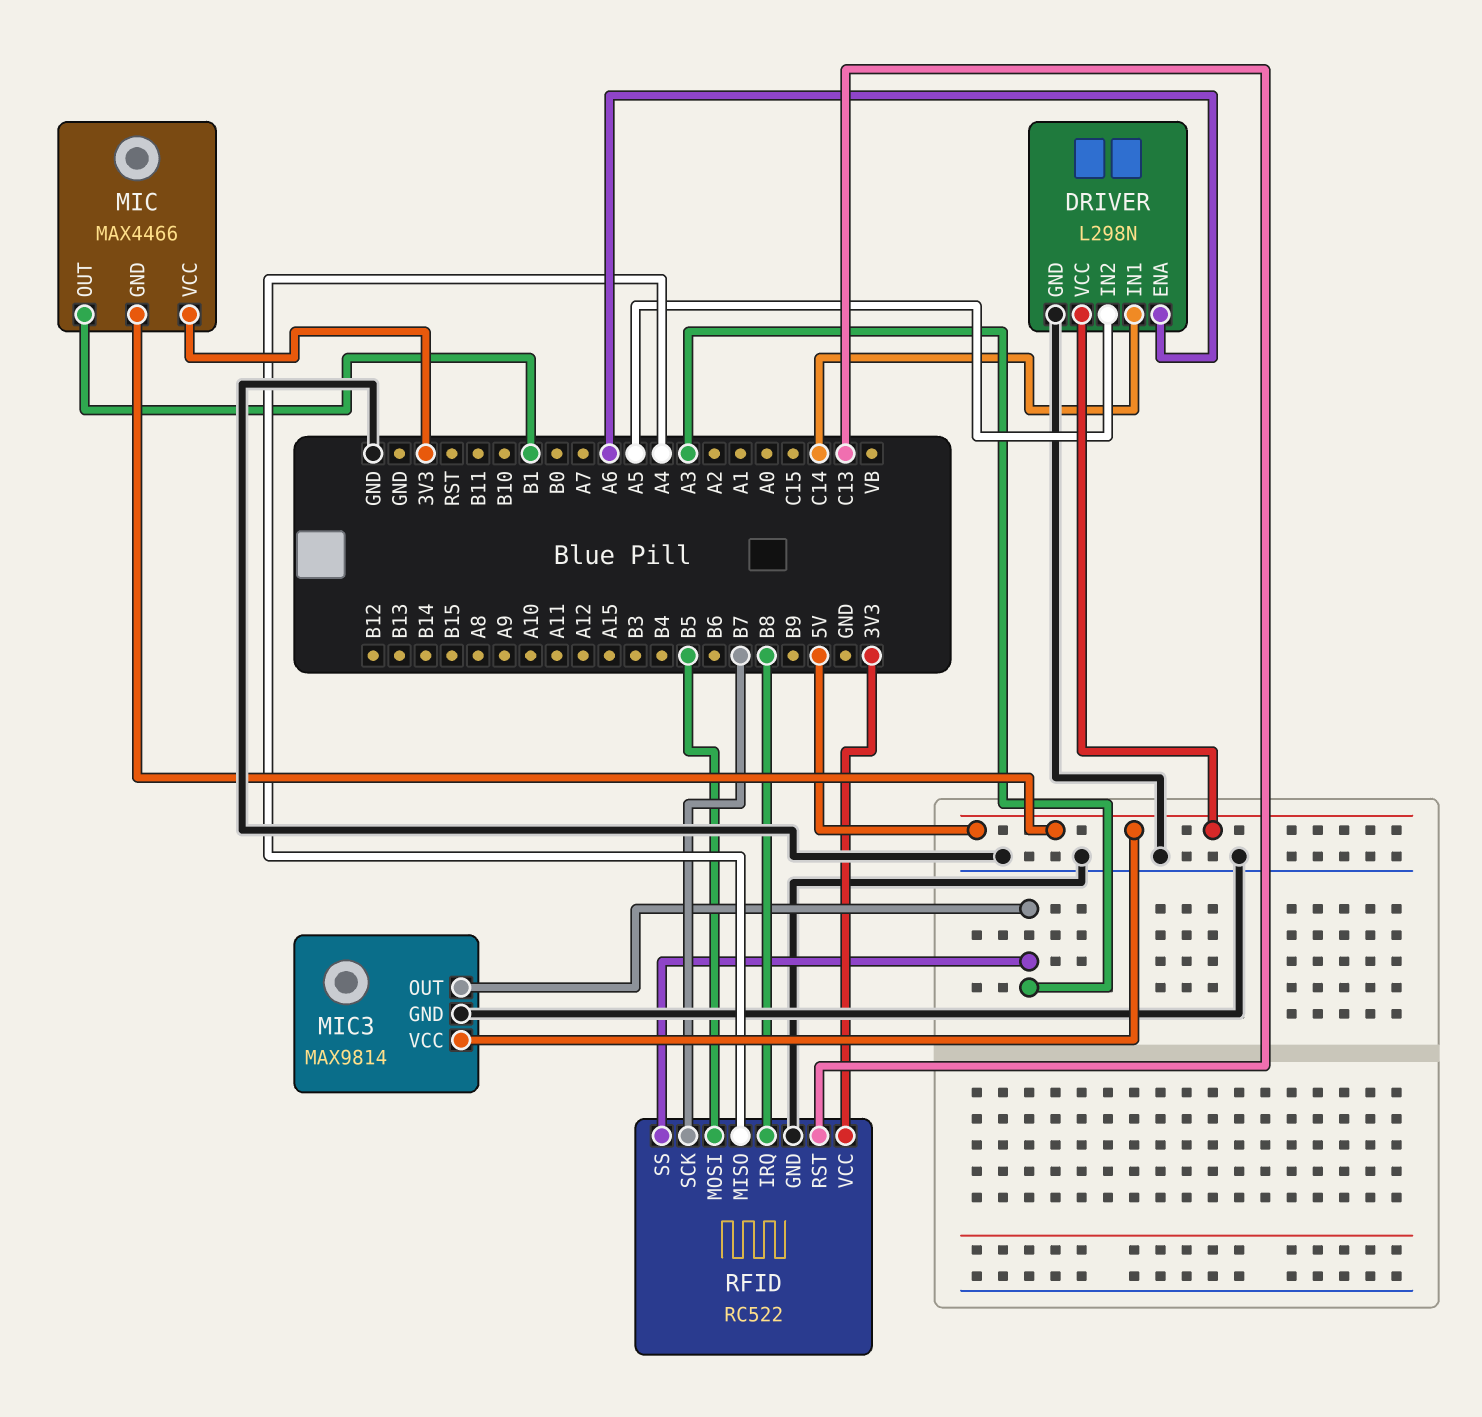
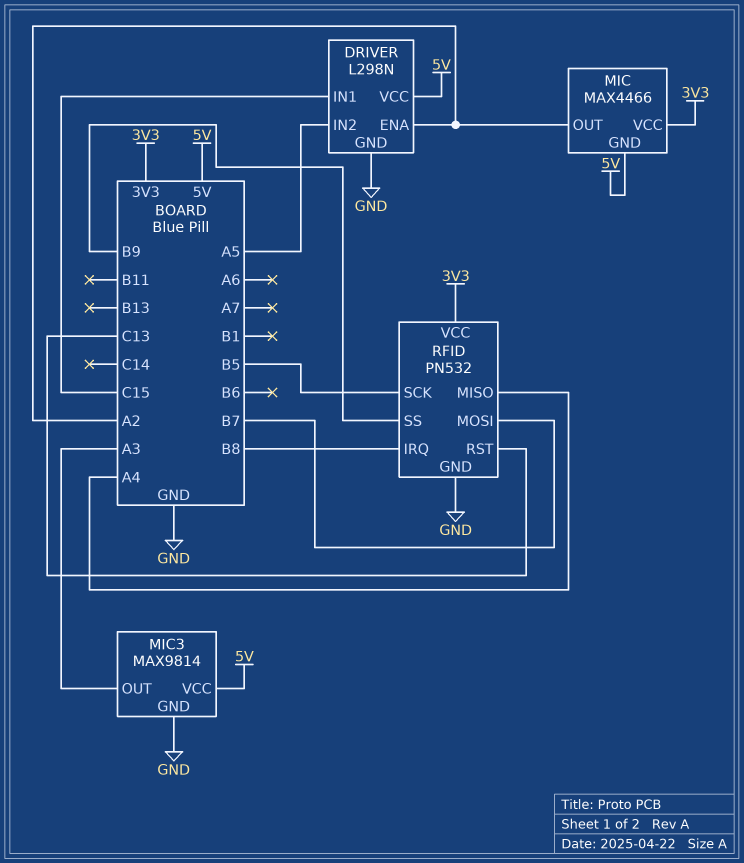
DRIVER pin ENA: A6 -> A2
DRIVER pin IN1: C14 -> C15
MIC pin OUT: B1 -> A2
RFID: RC522 -> PN532
RFID pin MOSI: B5 -> B7
RFID pin SCK: B7 -> B5
RFID pin SS: A3 -> B9

